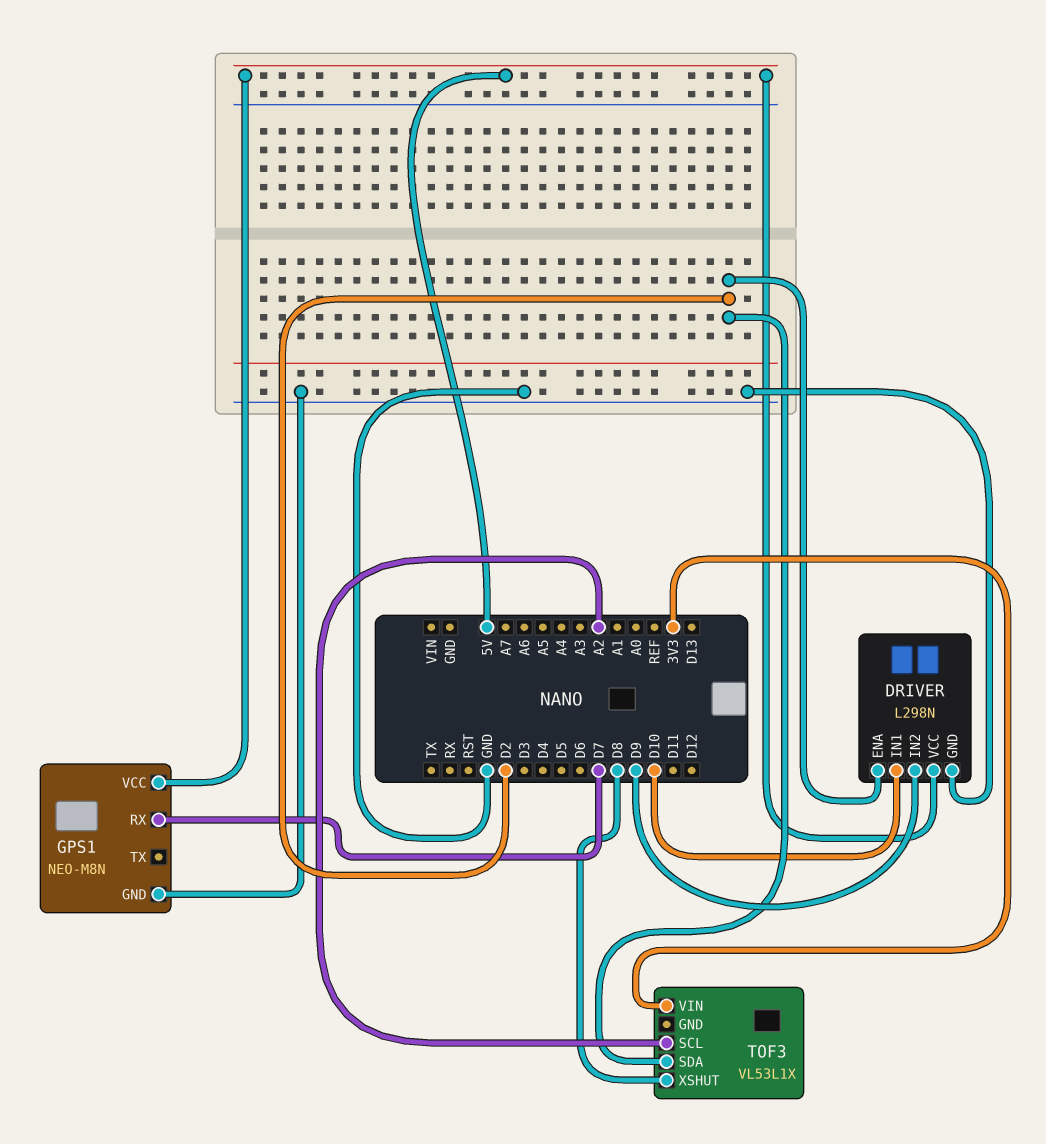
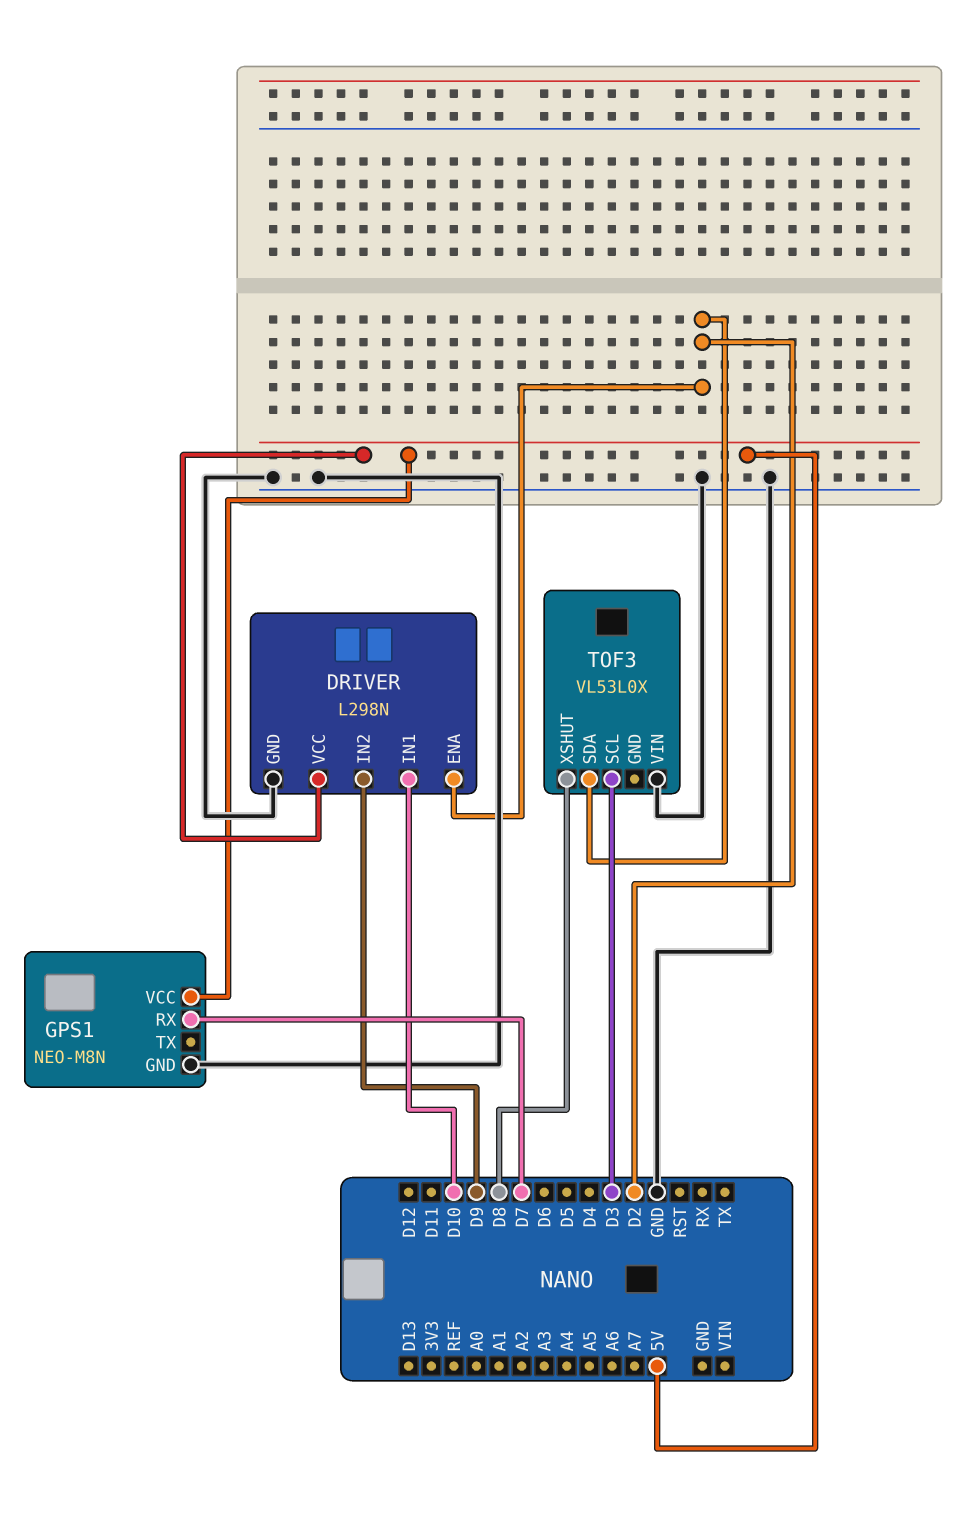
TOF3: VL53L1X -> VL53L0X
TOF3 pin SCL: A2 -> D3
TOF3 pin VIN: 3V3 -> GND

